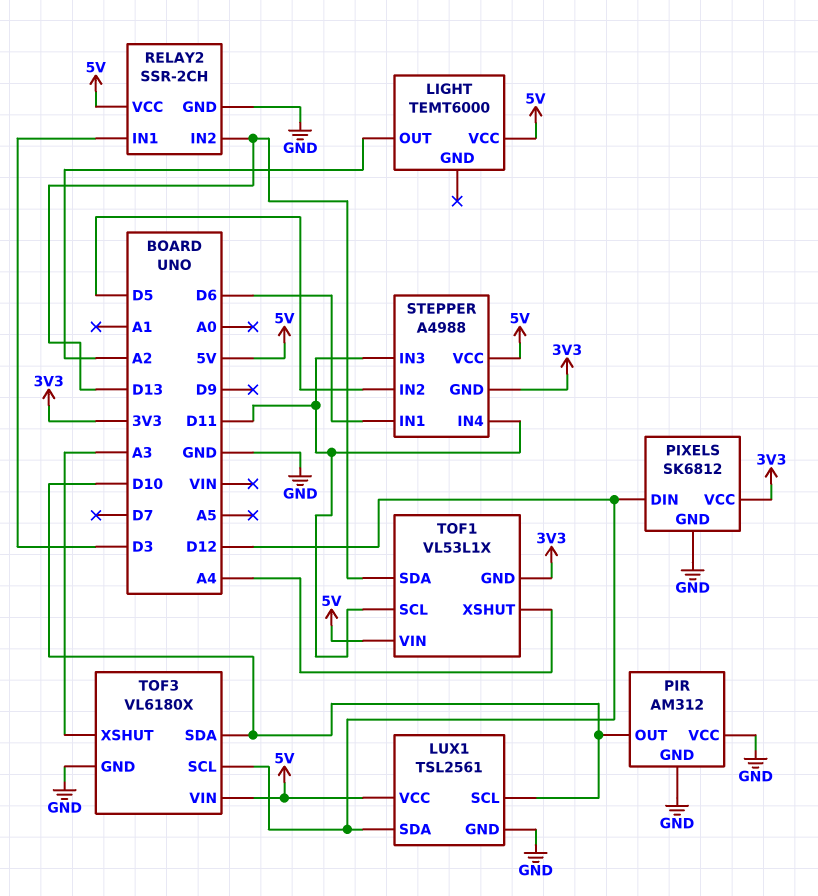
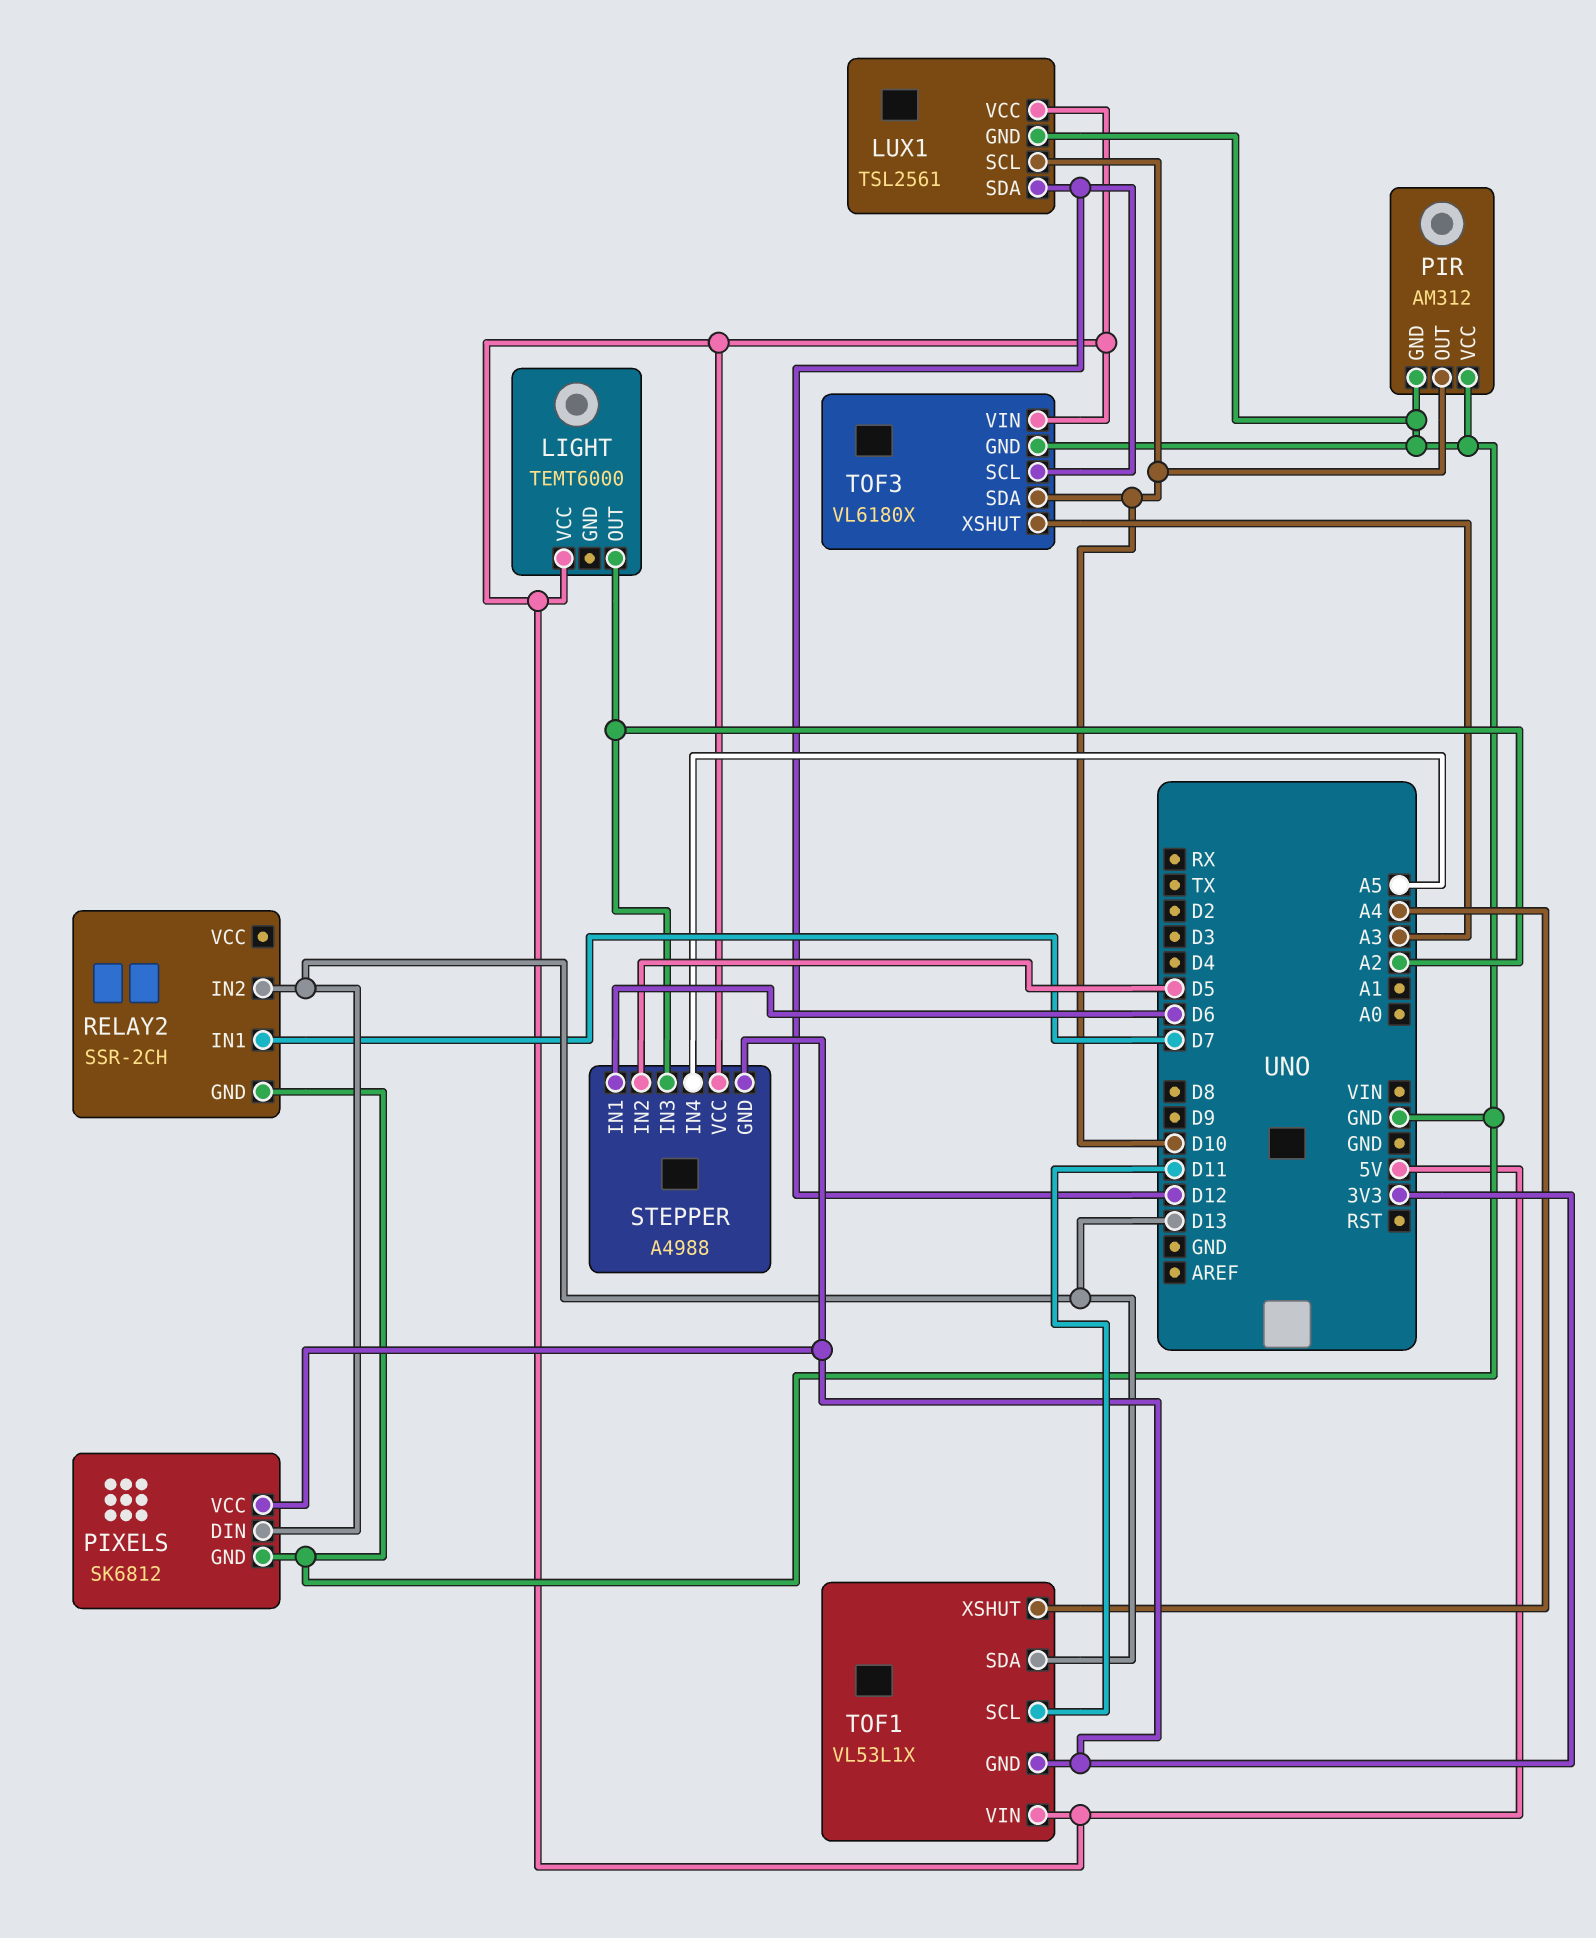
PIXELS pin DIN: D12 -> D13
RELAY2 pin IN1: D3 -> D7
RELAY2 pin VCC: 5V -> none
STEPPER pin IN3: D11 -> A2
STEPPER pin IN4: D11 -> A5

